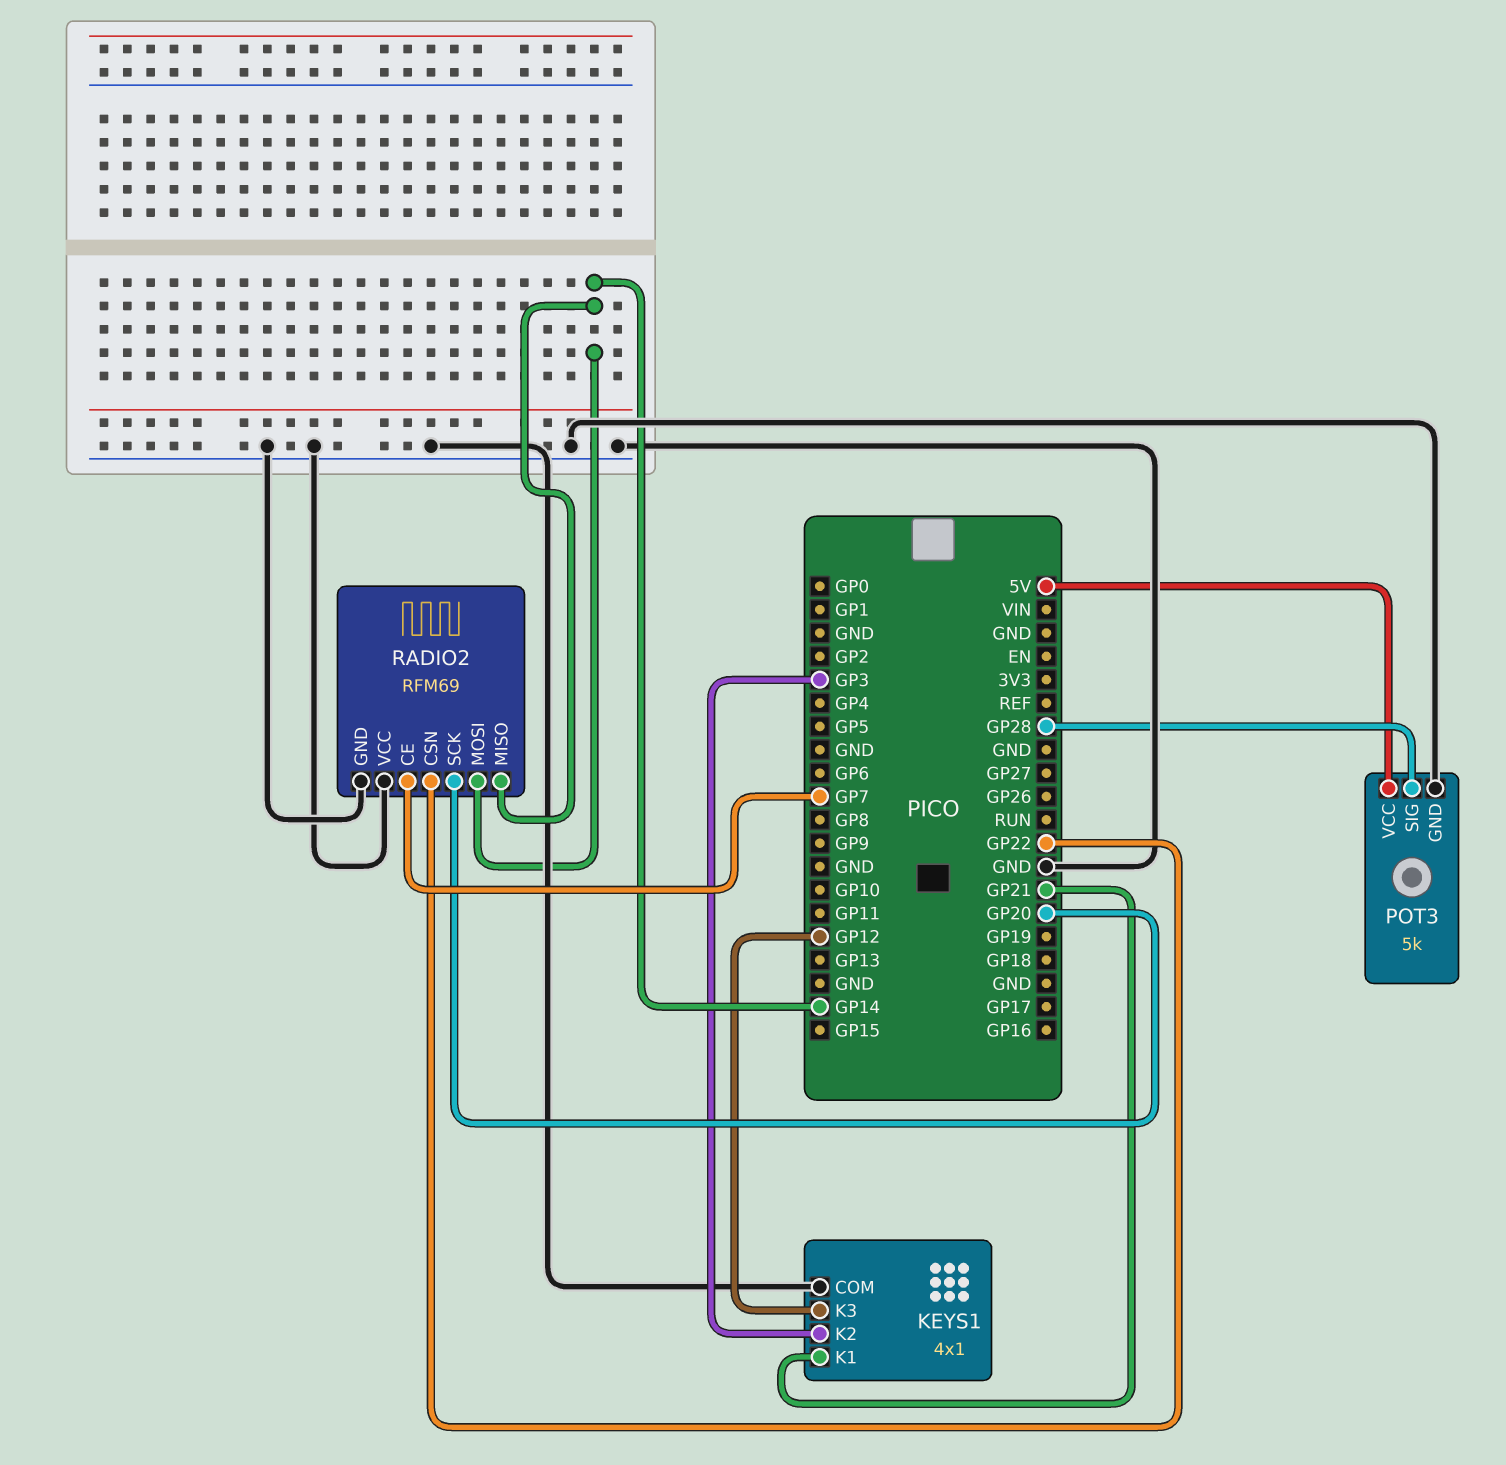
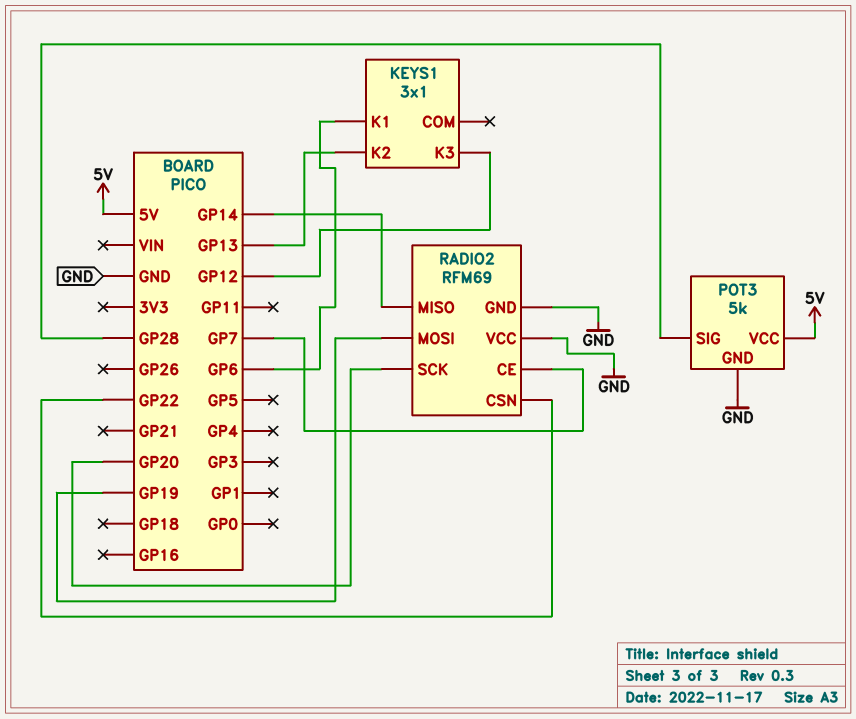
KEYS1: 4x1 -> 3x1
KEYS1 pin COM: GND -> none
KEYS1 pin K1: GP21 -> GP6
KEYS1 pin K2: GP3 -> GP13
RADIO2 pin MOSI: GP14 -> GP19

